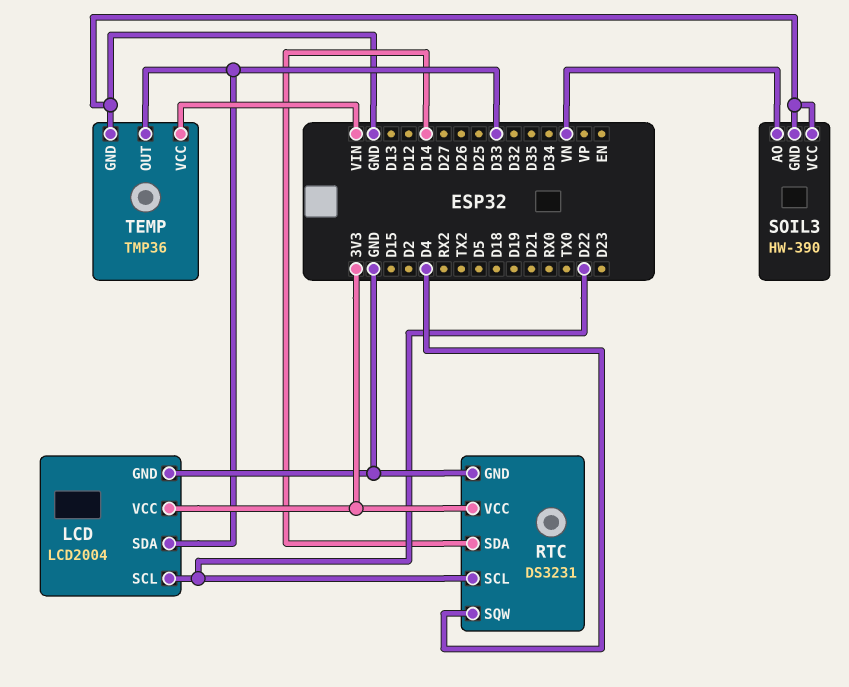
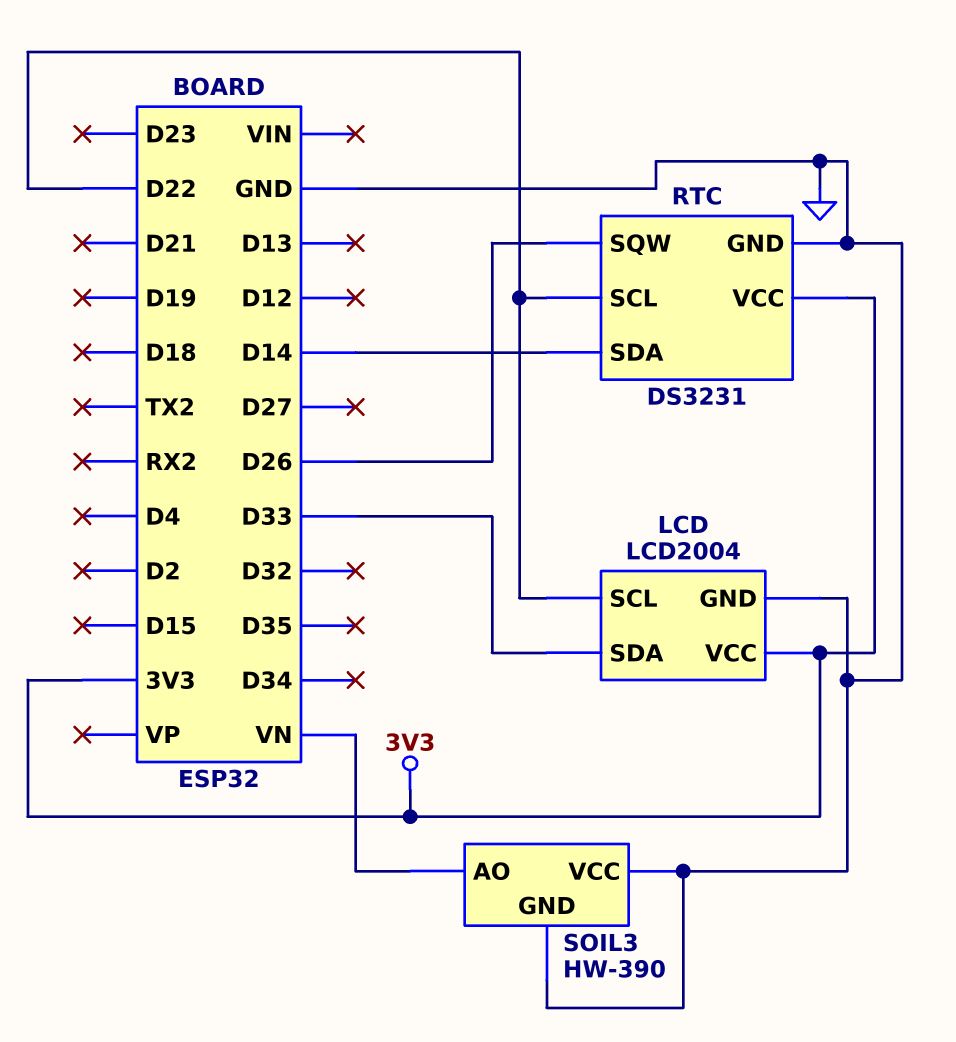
RTC pin SQW: D4 -> D26
TEMP: TMP36 -> none
TEMP pin GND: GND -> none
TEMP pin OUT: D33 -> none
TEMP pin VCC: VIN -> none

